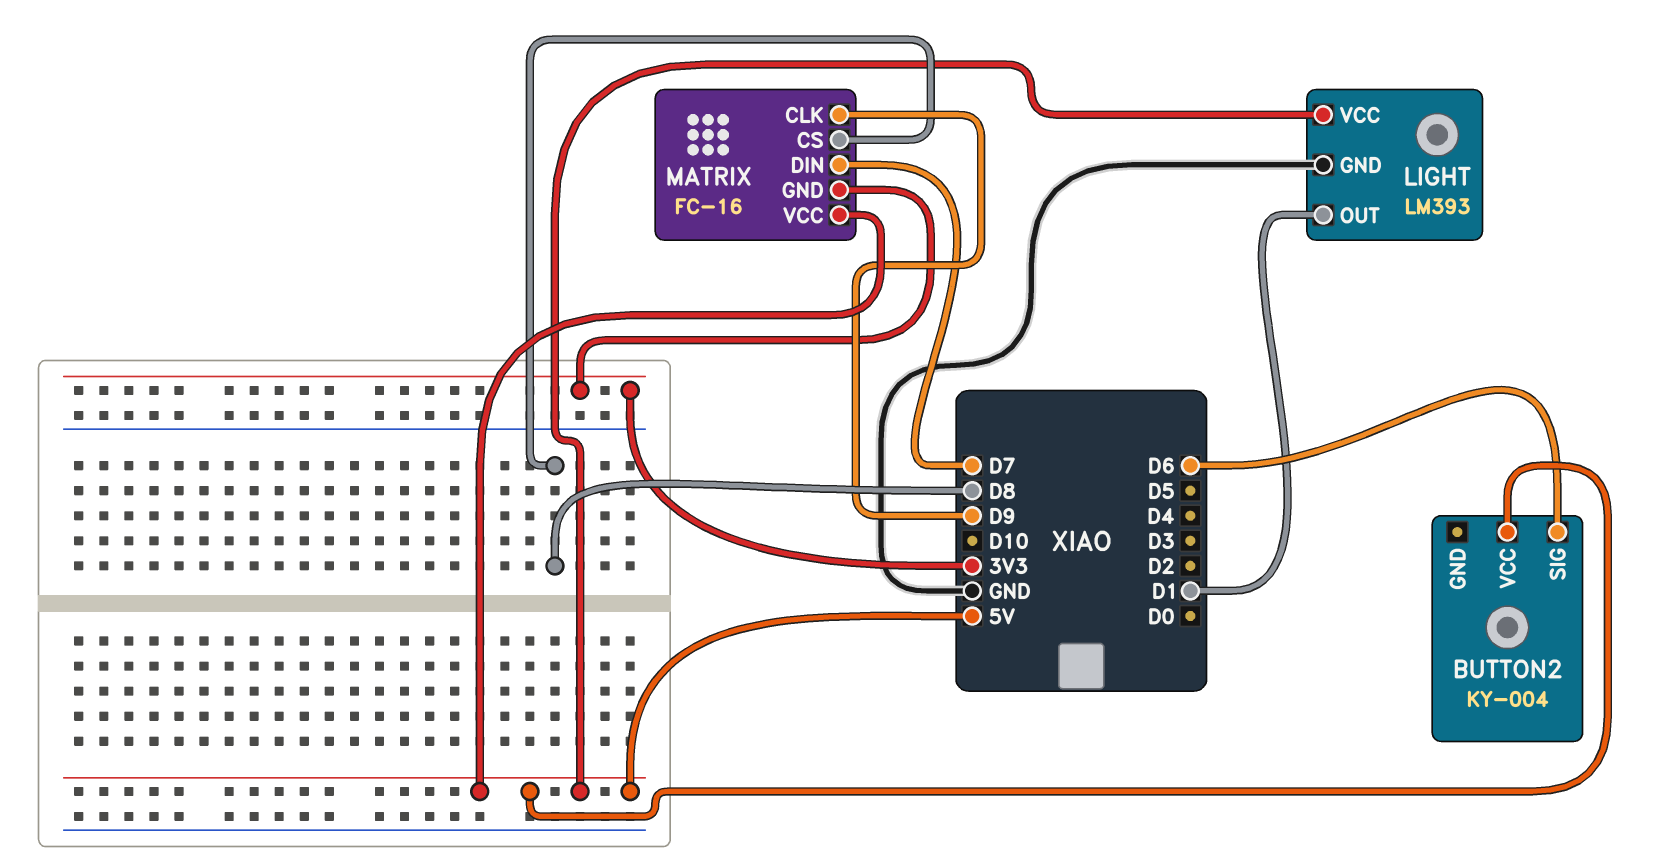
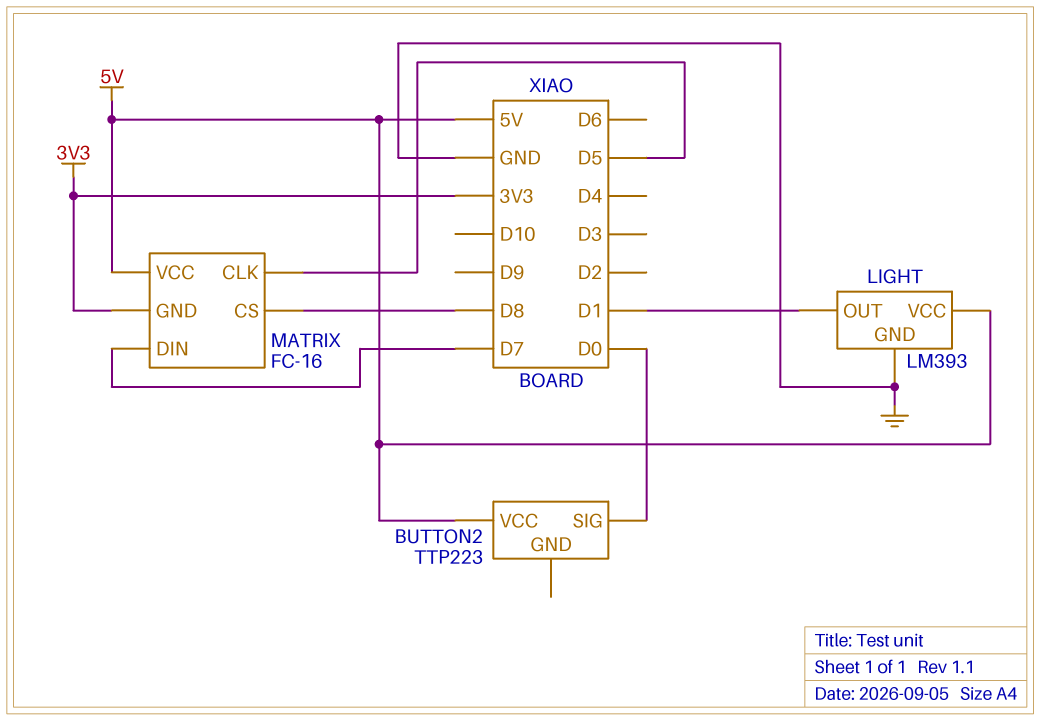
BUTTON2: KY-004 -> TTP223
BUTTON2 pin SIG: D6 -> D0
MATRIX pin CLK: D9 -> D5

